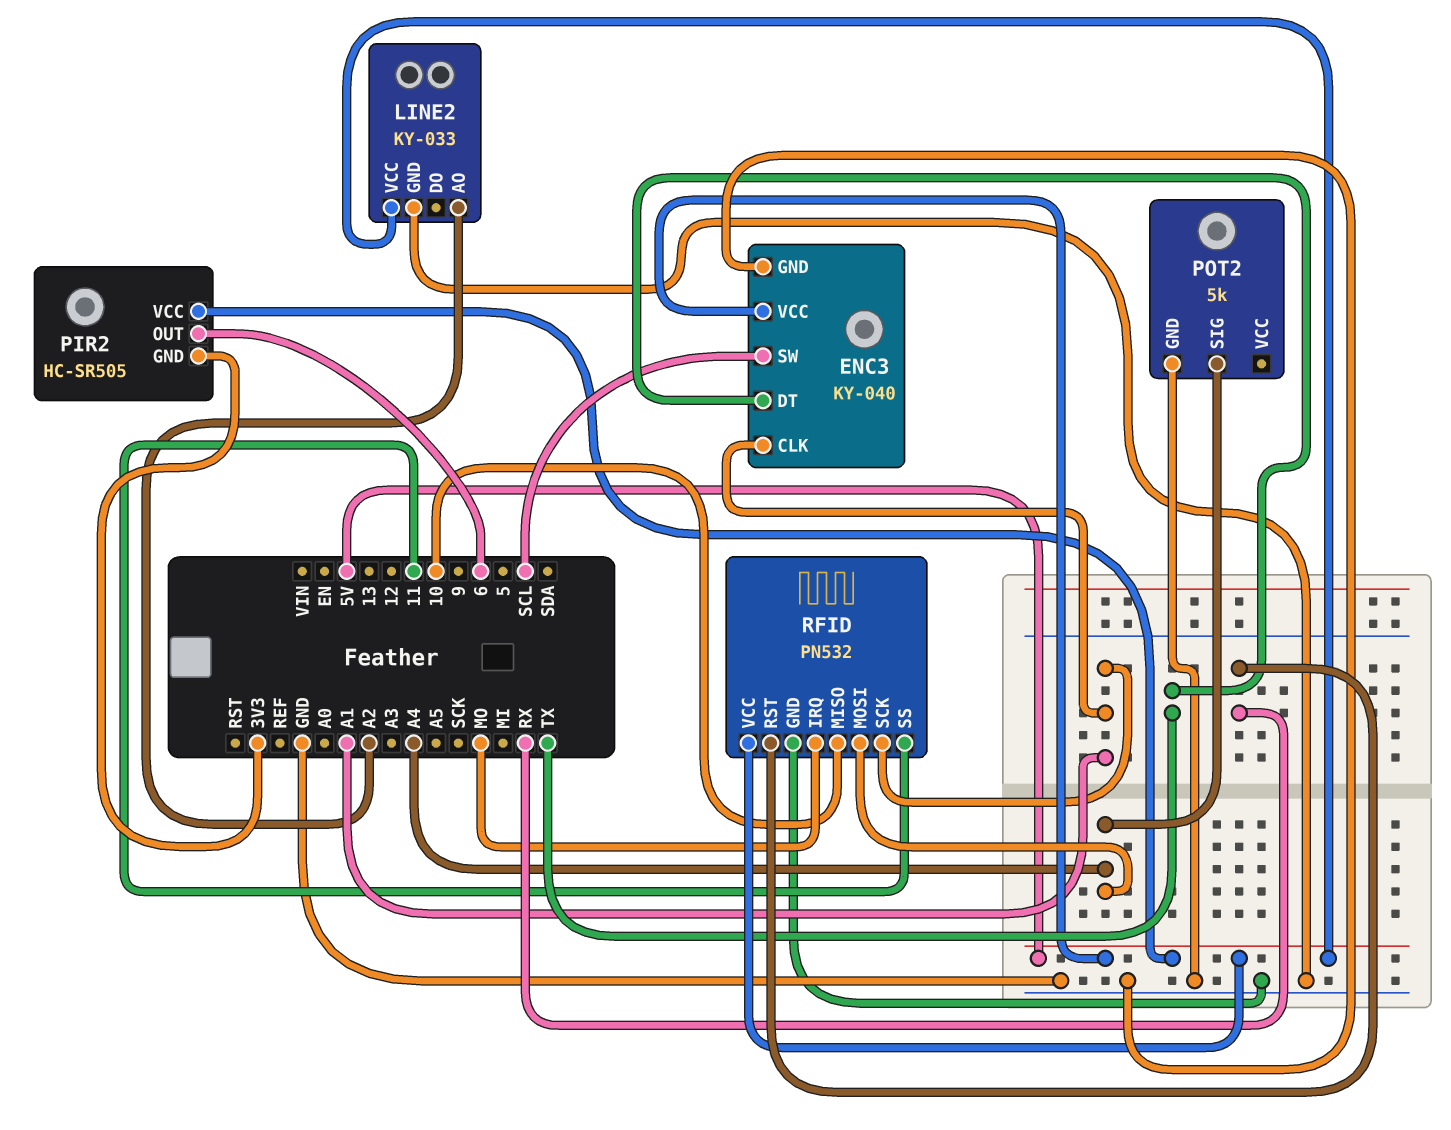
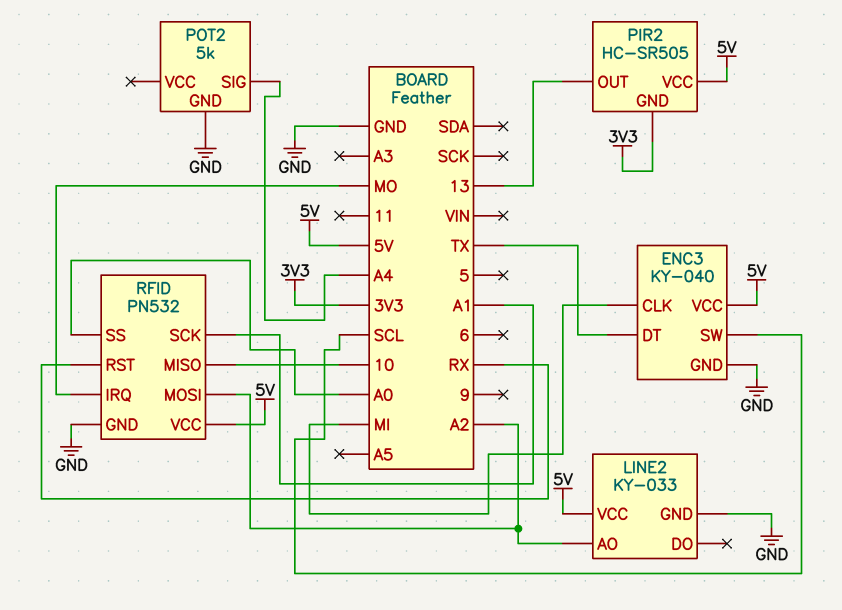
ENC3 pin CLK: A1 -> MI
PIR2 pin OUT: 6 -> 13
RFID pin MOSI: A4 -> A2
RFID pin SS: 11 -> A0

